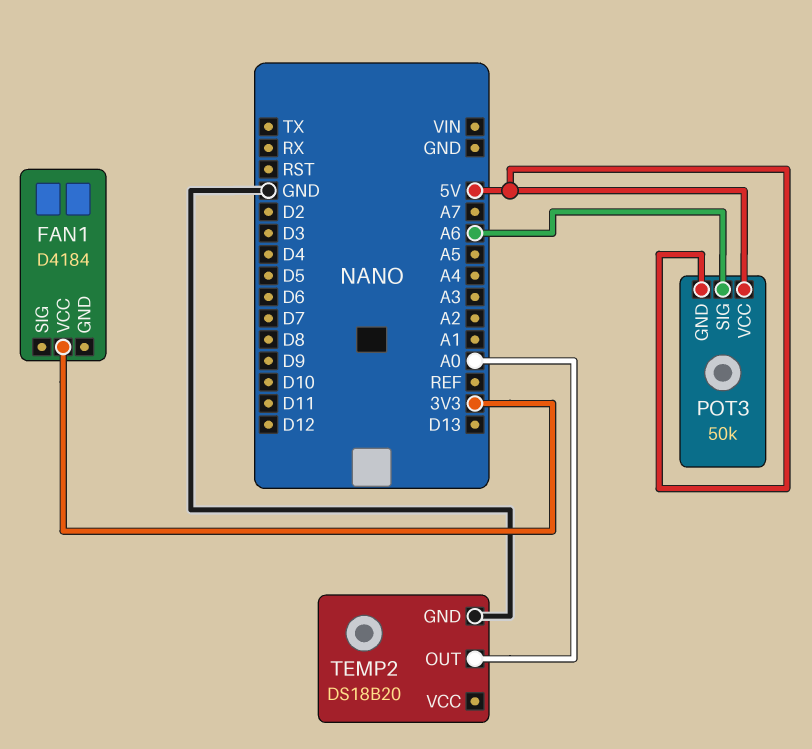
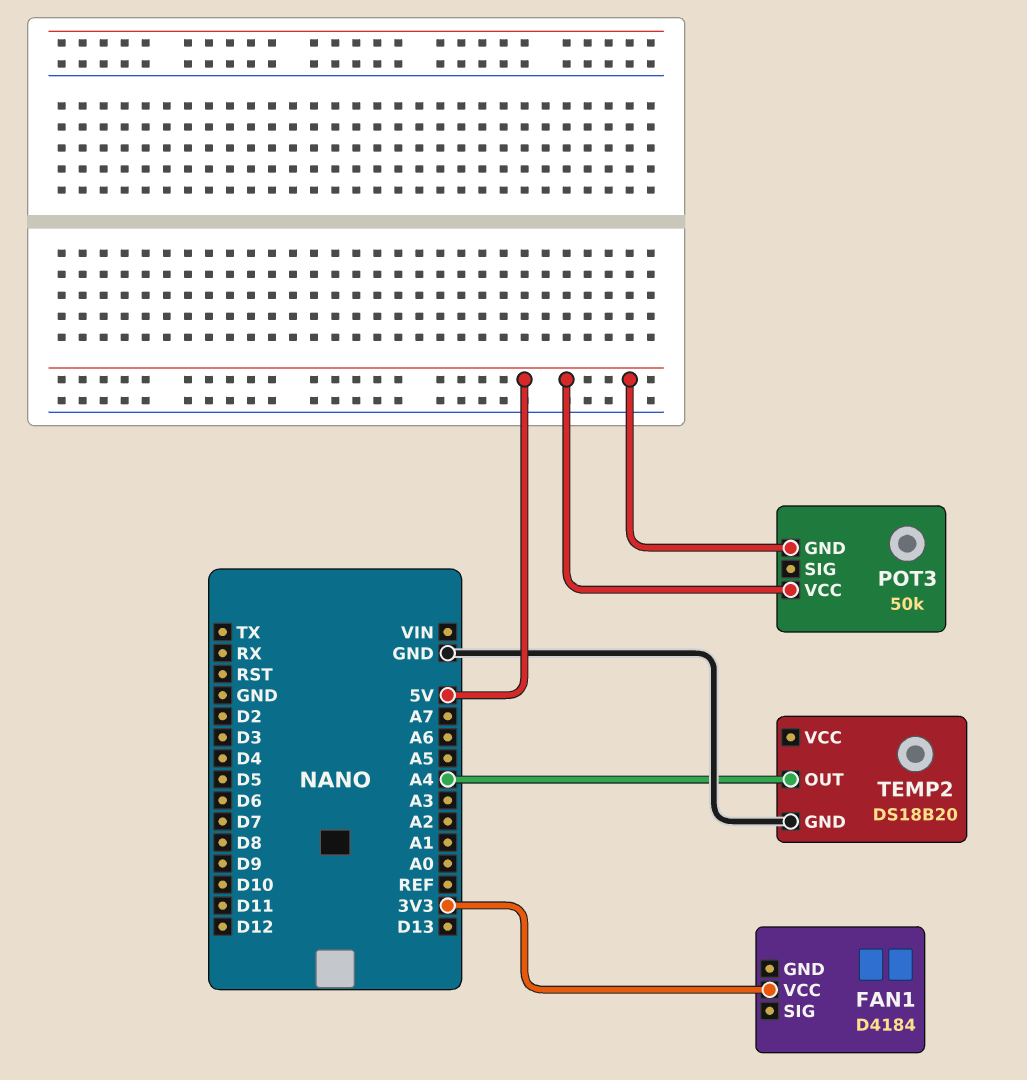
POT3 pin SIG: A6 -> none
TEMP2 pin OUT: A0 -> A4

